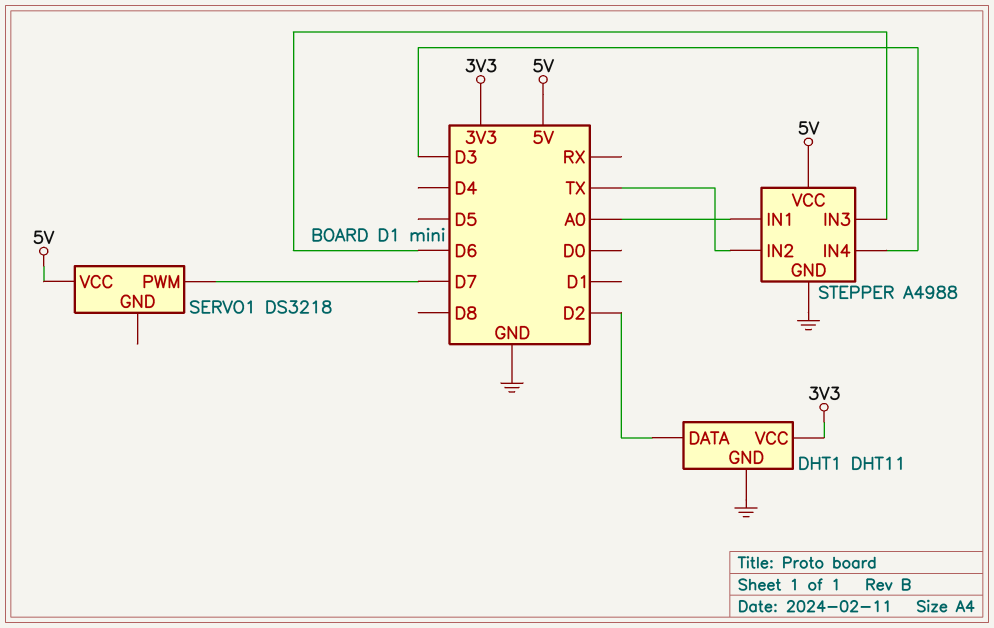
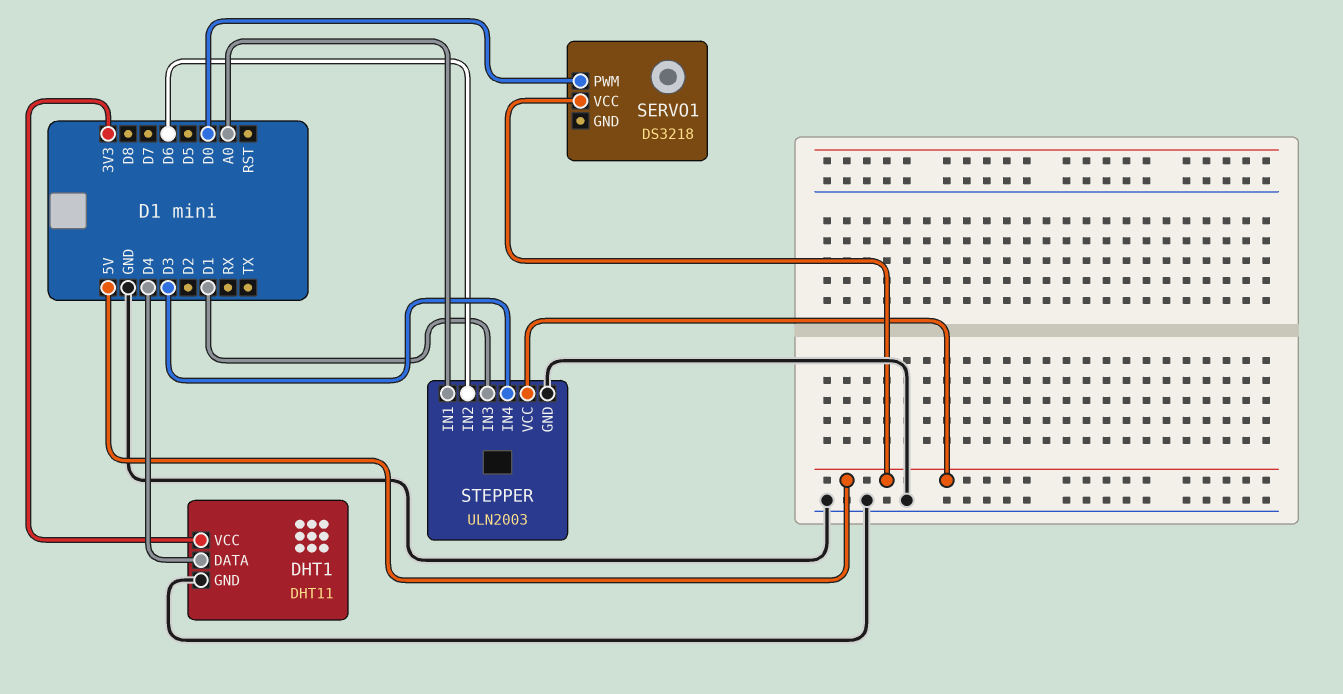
DHT1 pin DATA: D2 -> D4
SERVO1 pin PWM: D7 -> D0
STEPPER: A4988 -> ULN2003
STEPPER pin IN2: TX -> D6
STEPPER pin IN3: D6 -> D1

